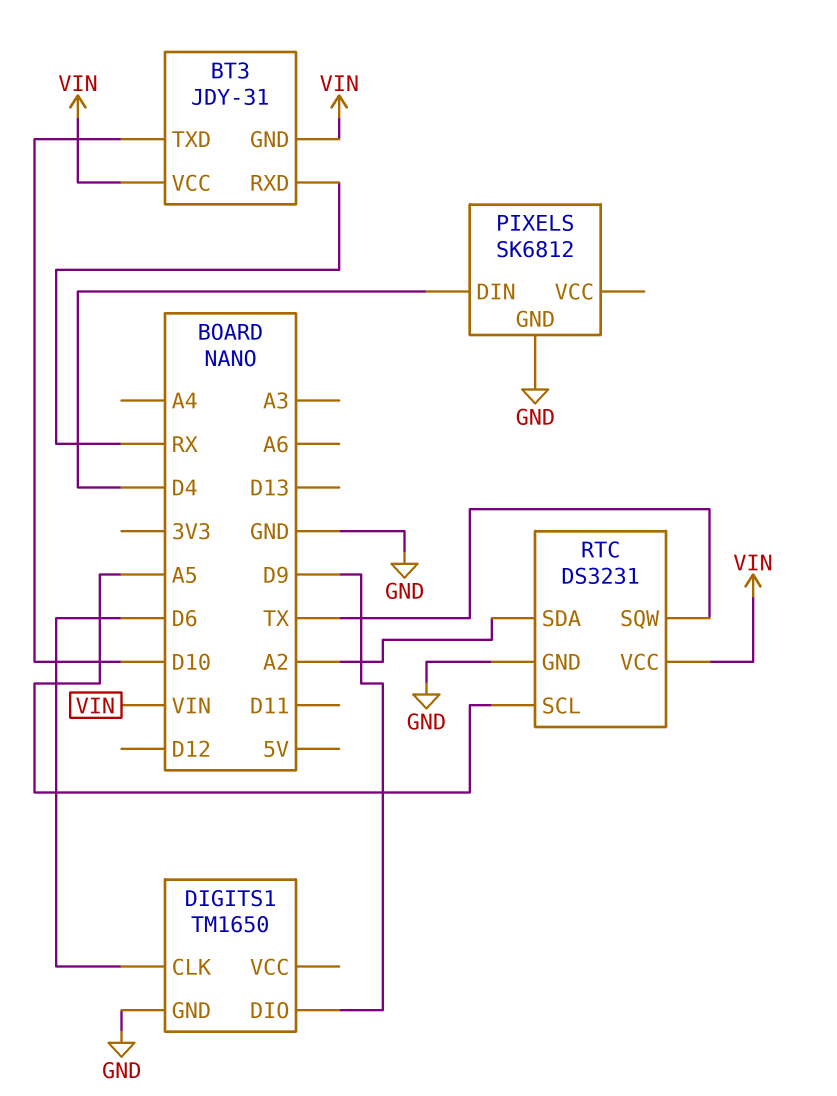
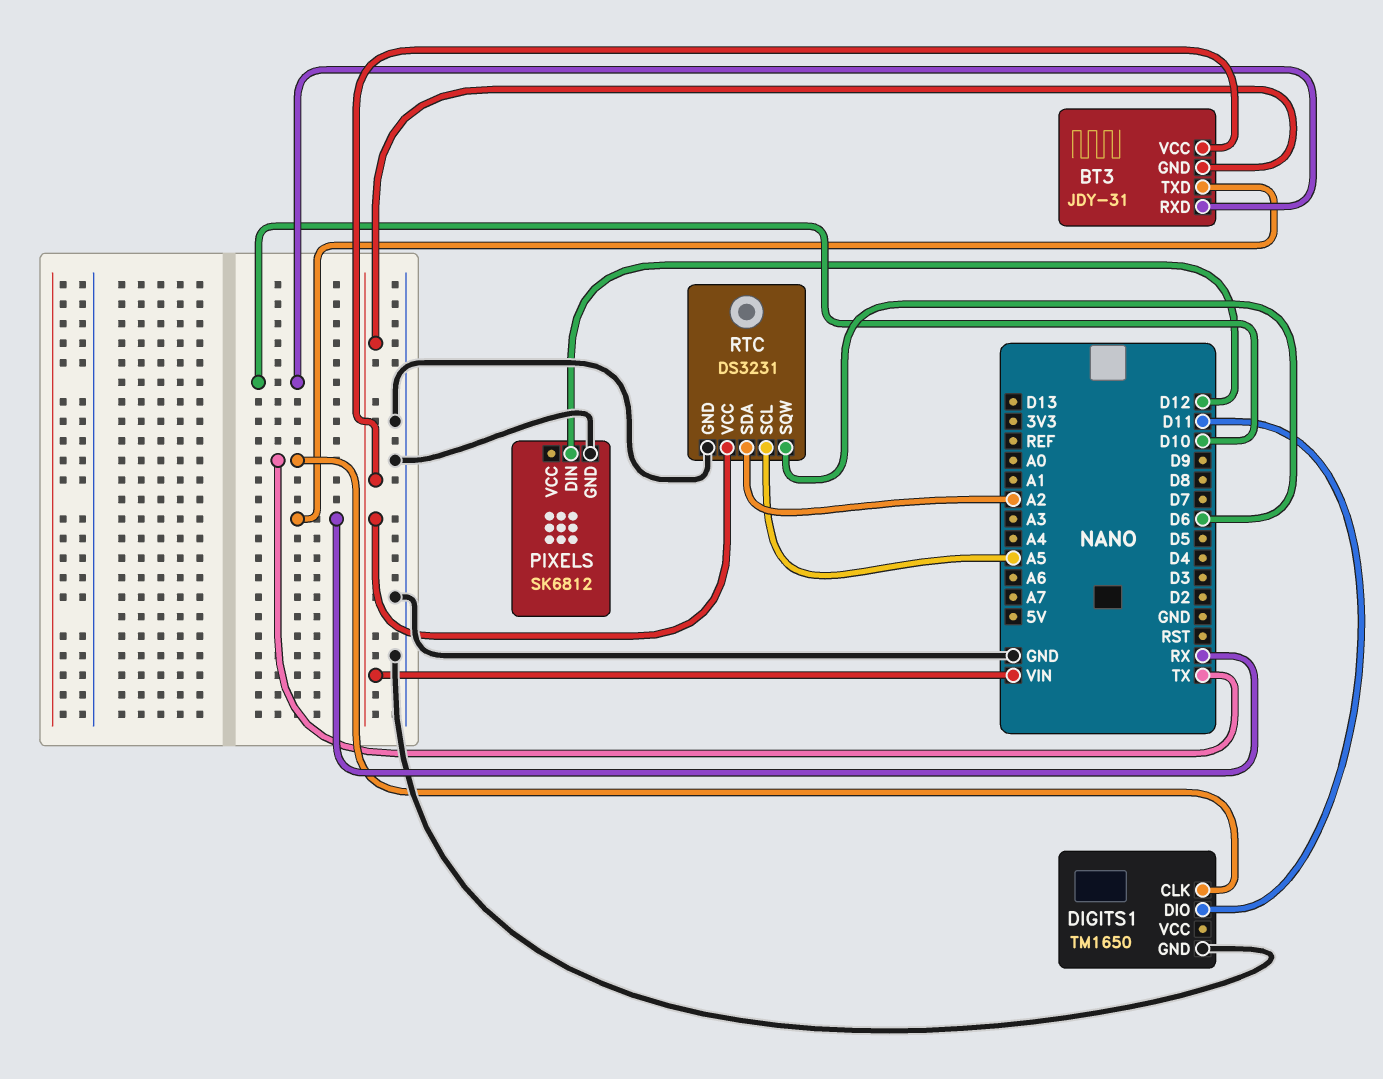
BT3 pin RXD: RX -> D10
BT3 pin TXD: D10 -> RX
DIGITS1 pin CLK: D6 -> TX
DIGITS1 pin DIO: D9 -> D11
PIXELS pin DIN: D4 -> D12
RTC pin SQW: TX -> D6

